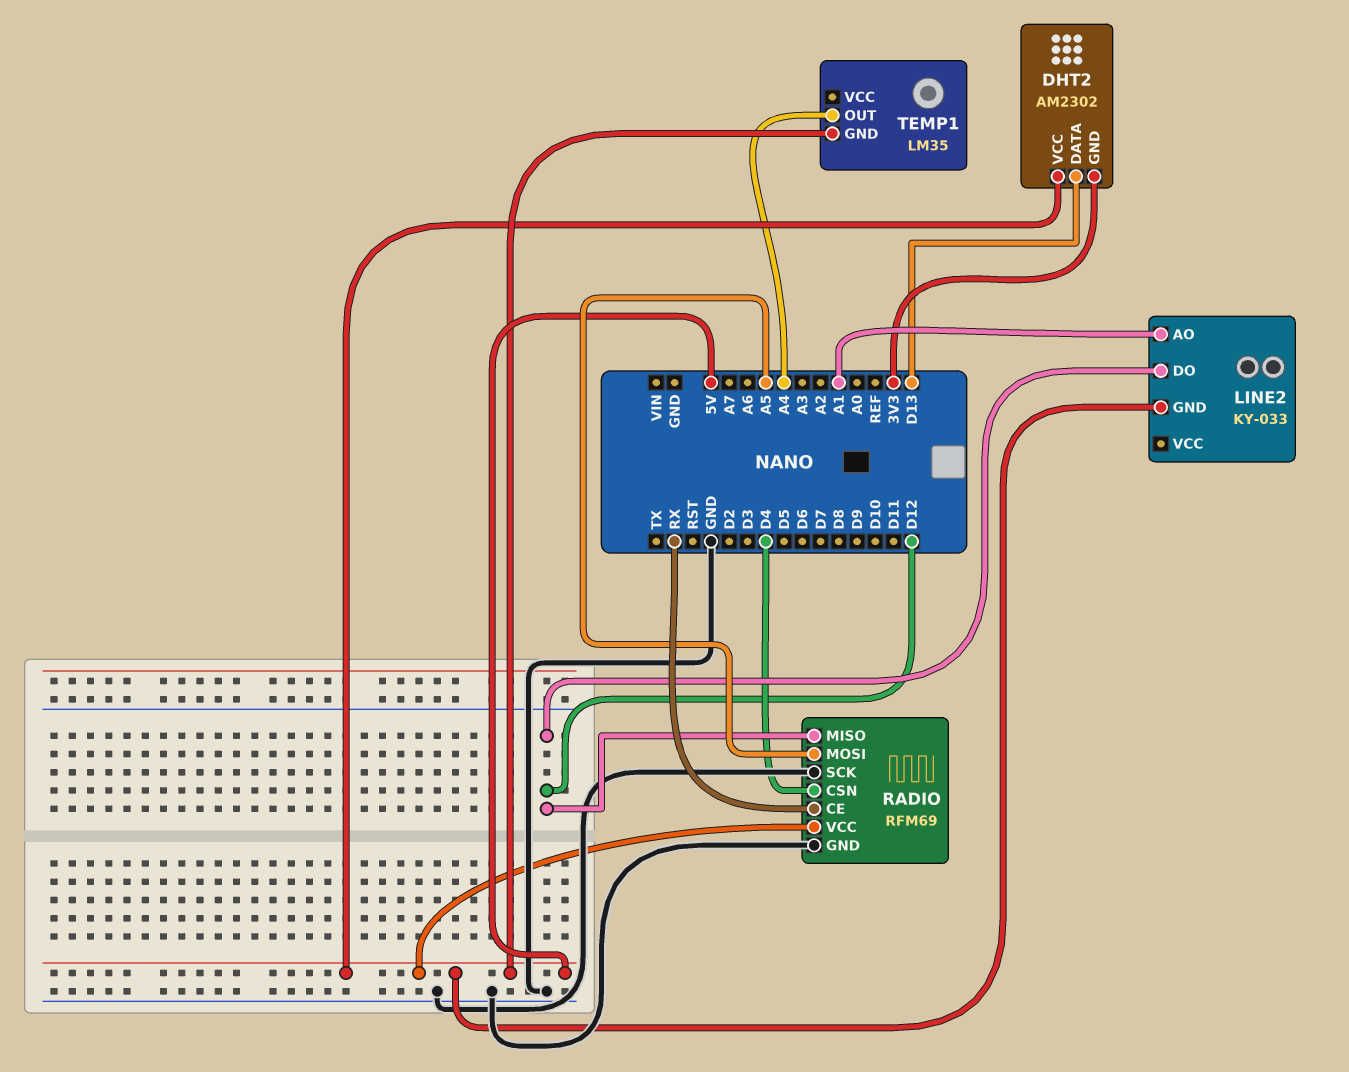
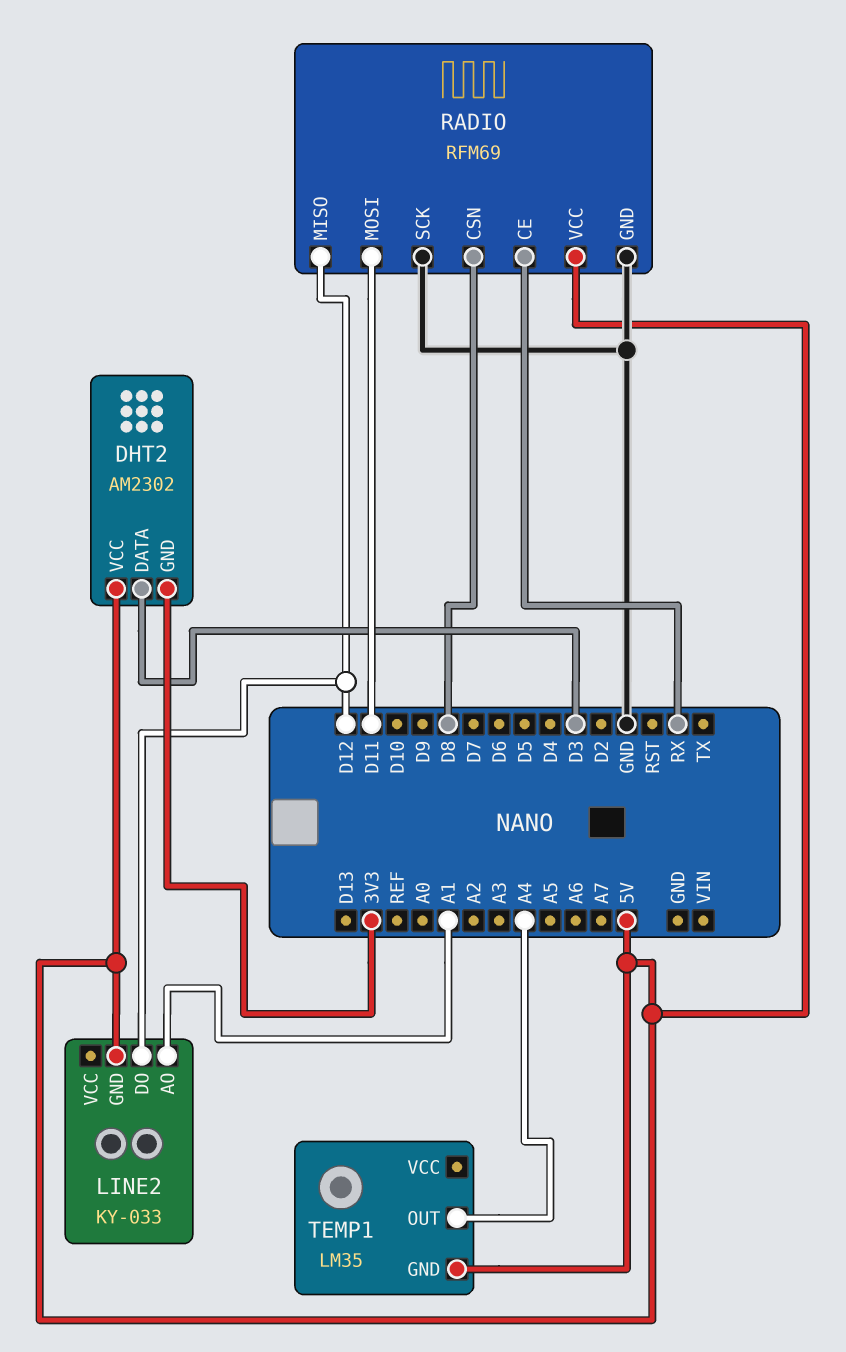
DHT2 pin DATA: D13 -> D3
RADIO pin CSN: D4 -> D8
RADIO pin MOSI: A5 -> D11

